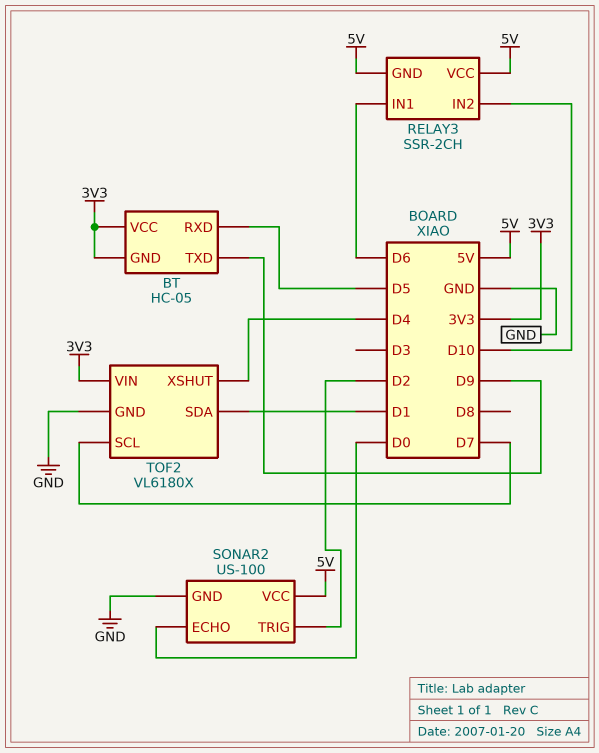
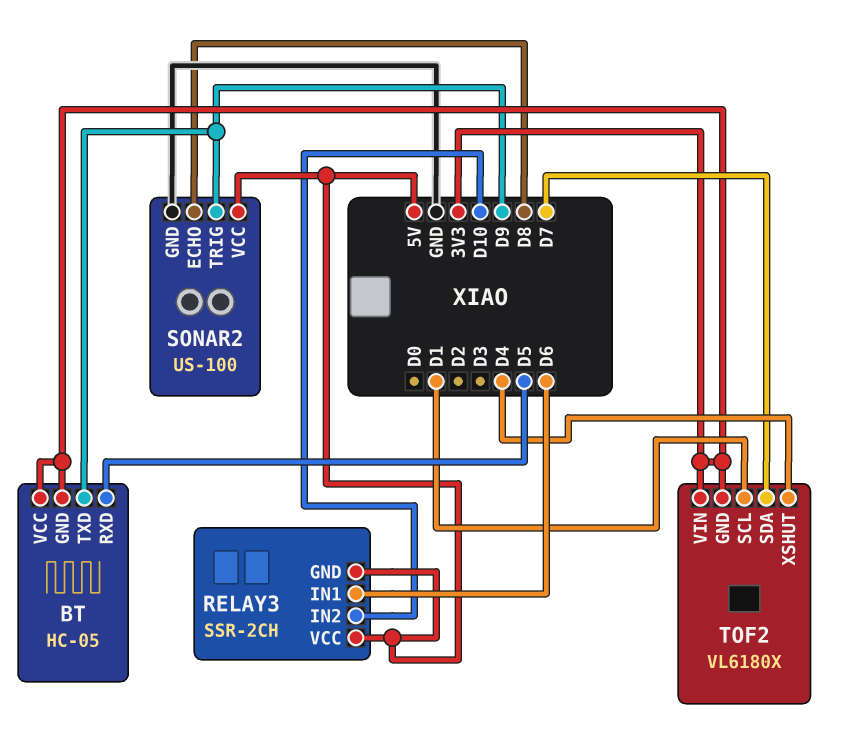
SONAR2 pin ECHO: D0 -> D8
SONAR2 pin TRIG: D2 -> D9
TOF2 pin GND: GND -> 3V3
TOF2 pin SCL: D7 -> D1
TOF2 pin SDA: D1 -> D7

